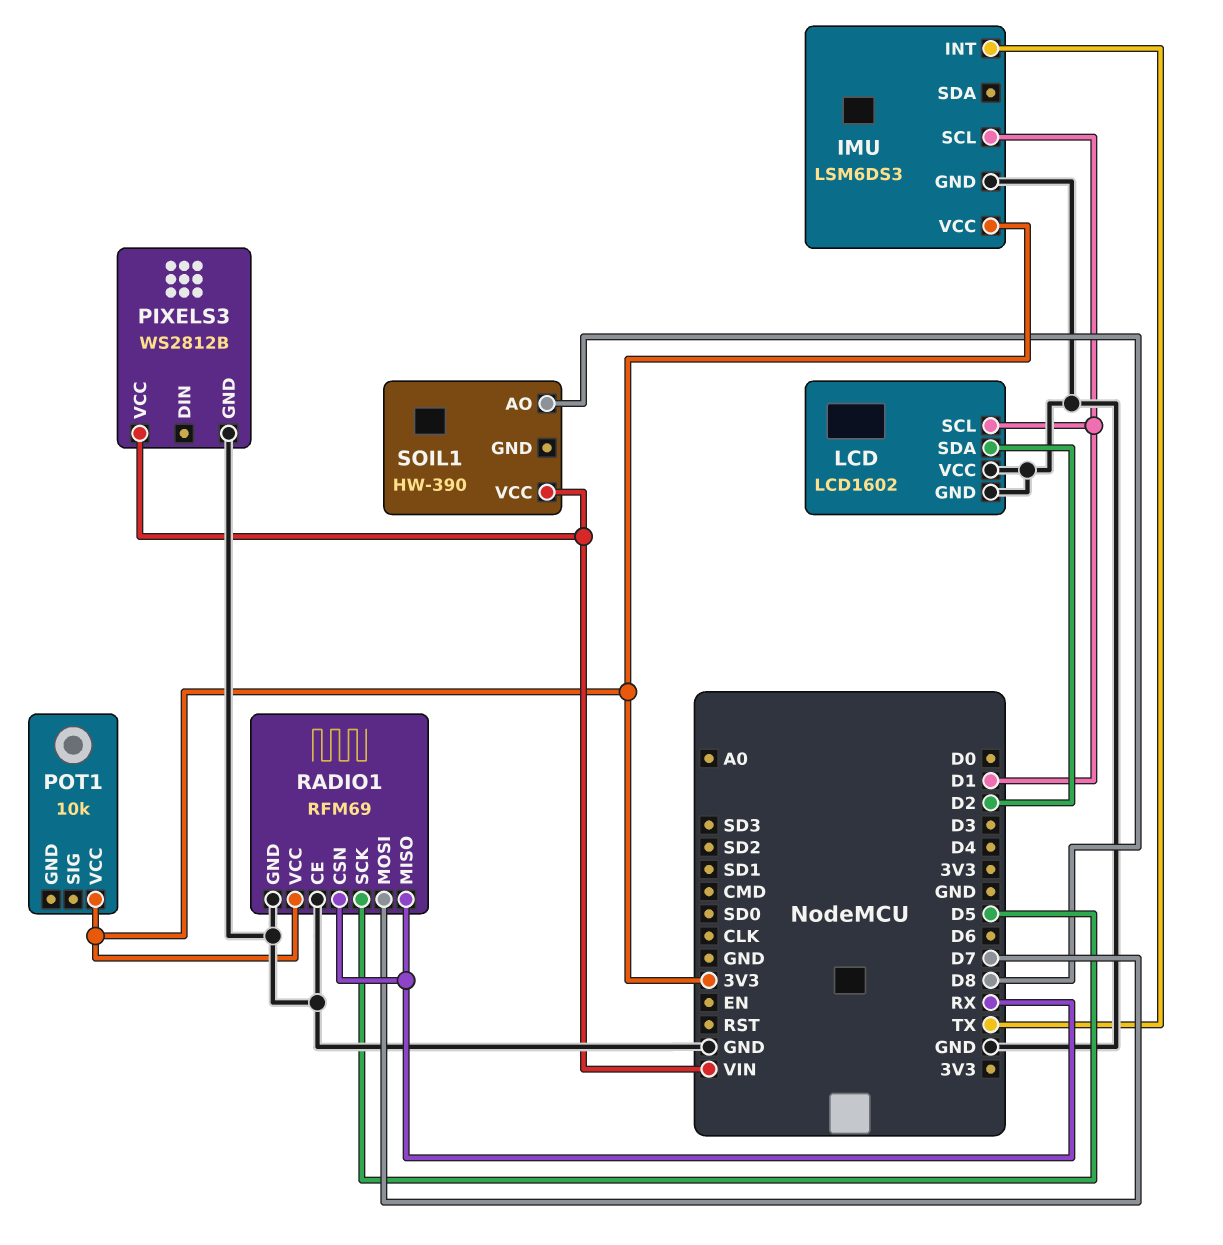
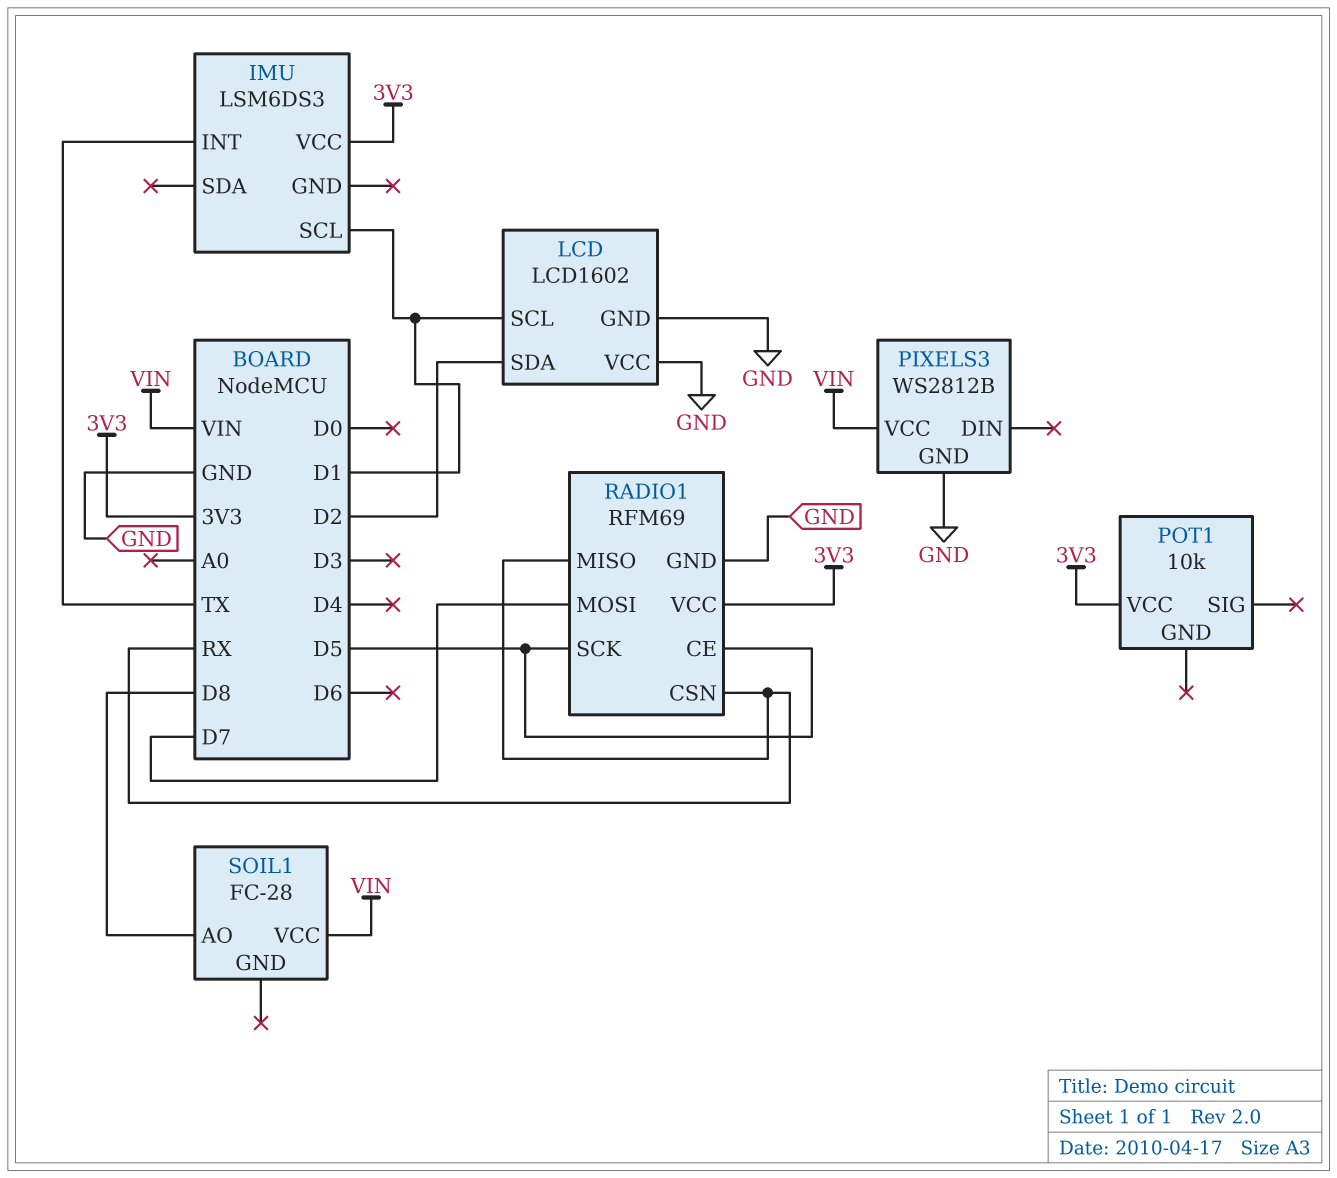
IMU pin GND: GND -> none
RADIO1 pin CE: GND -> D5
SOIL1: HW-390 -> FC-28

